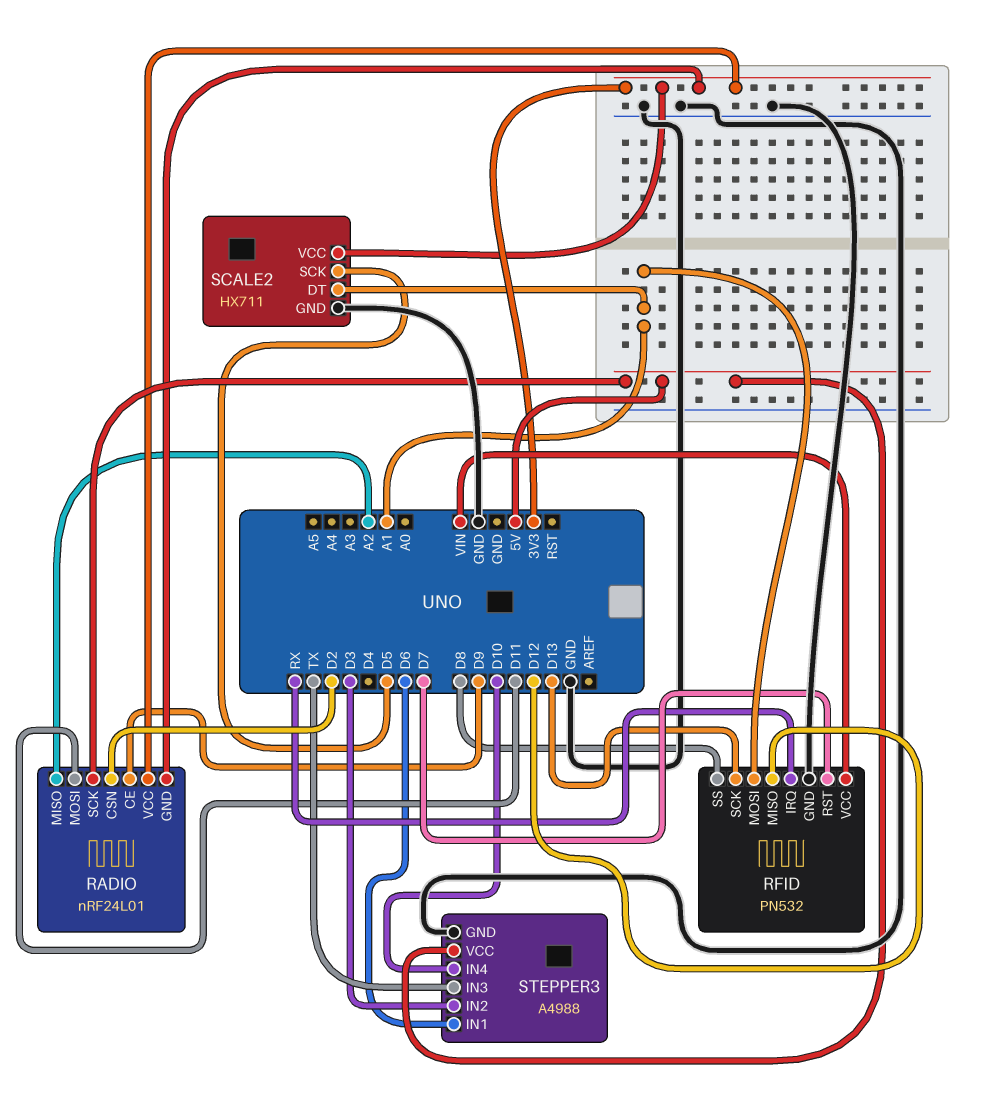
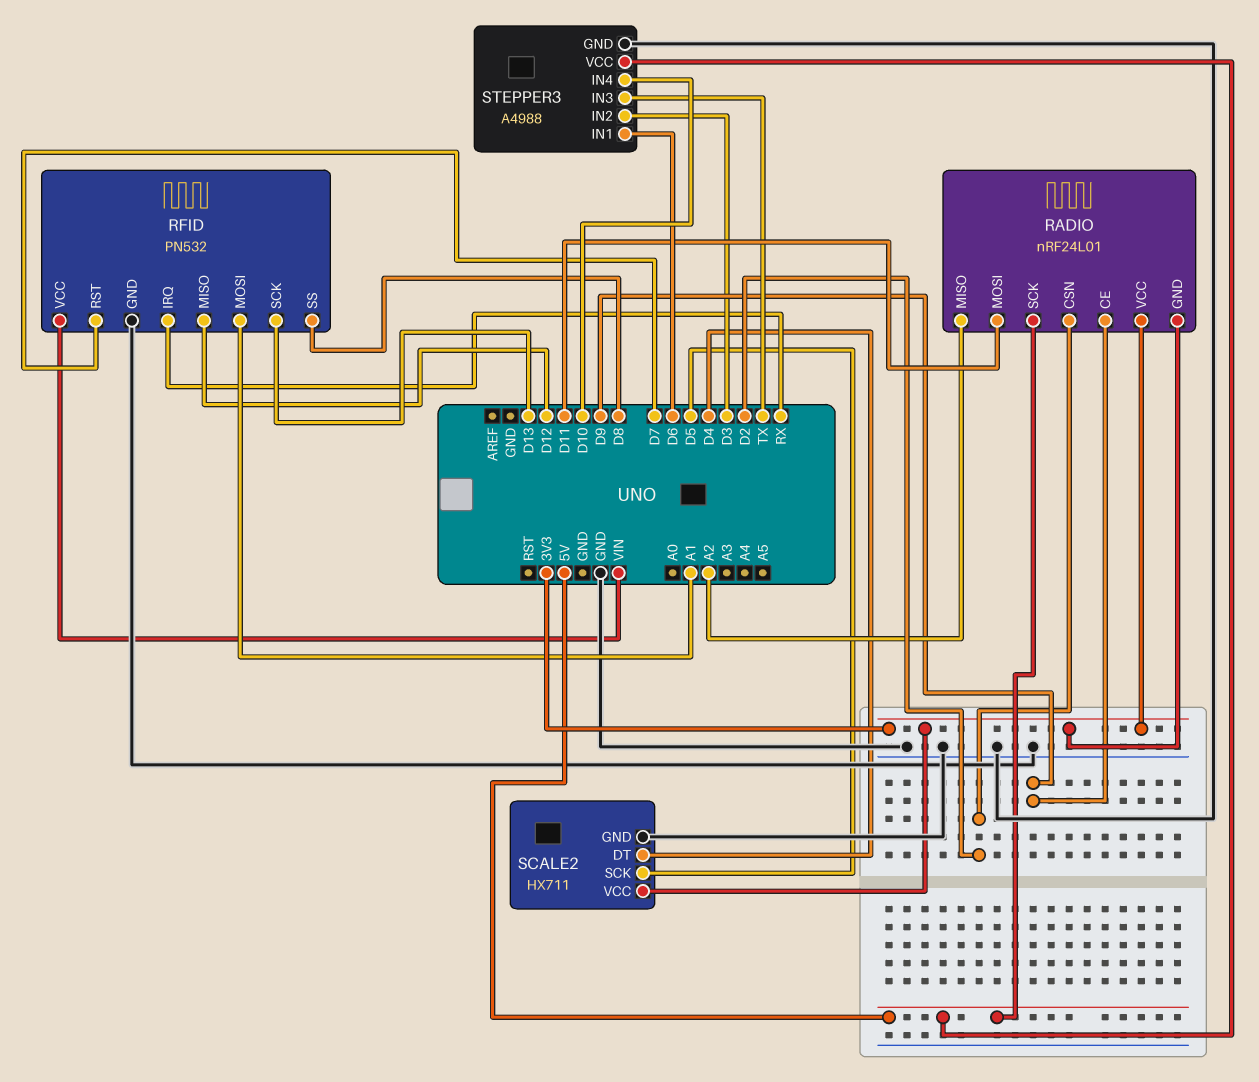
SCALE2 pin DT: A1 -> D4

